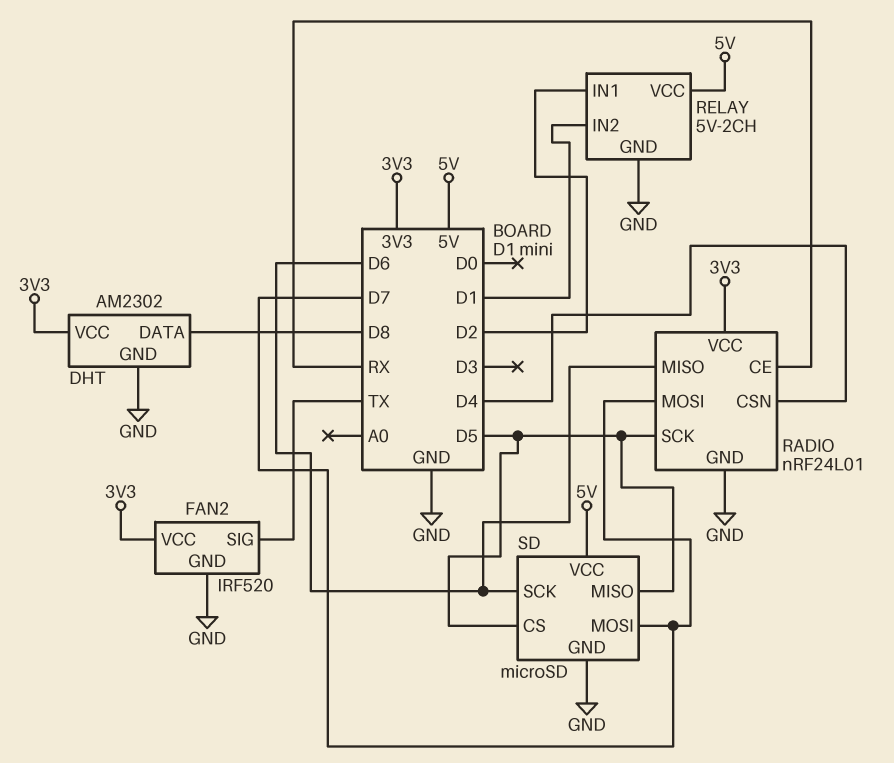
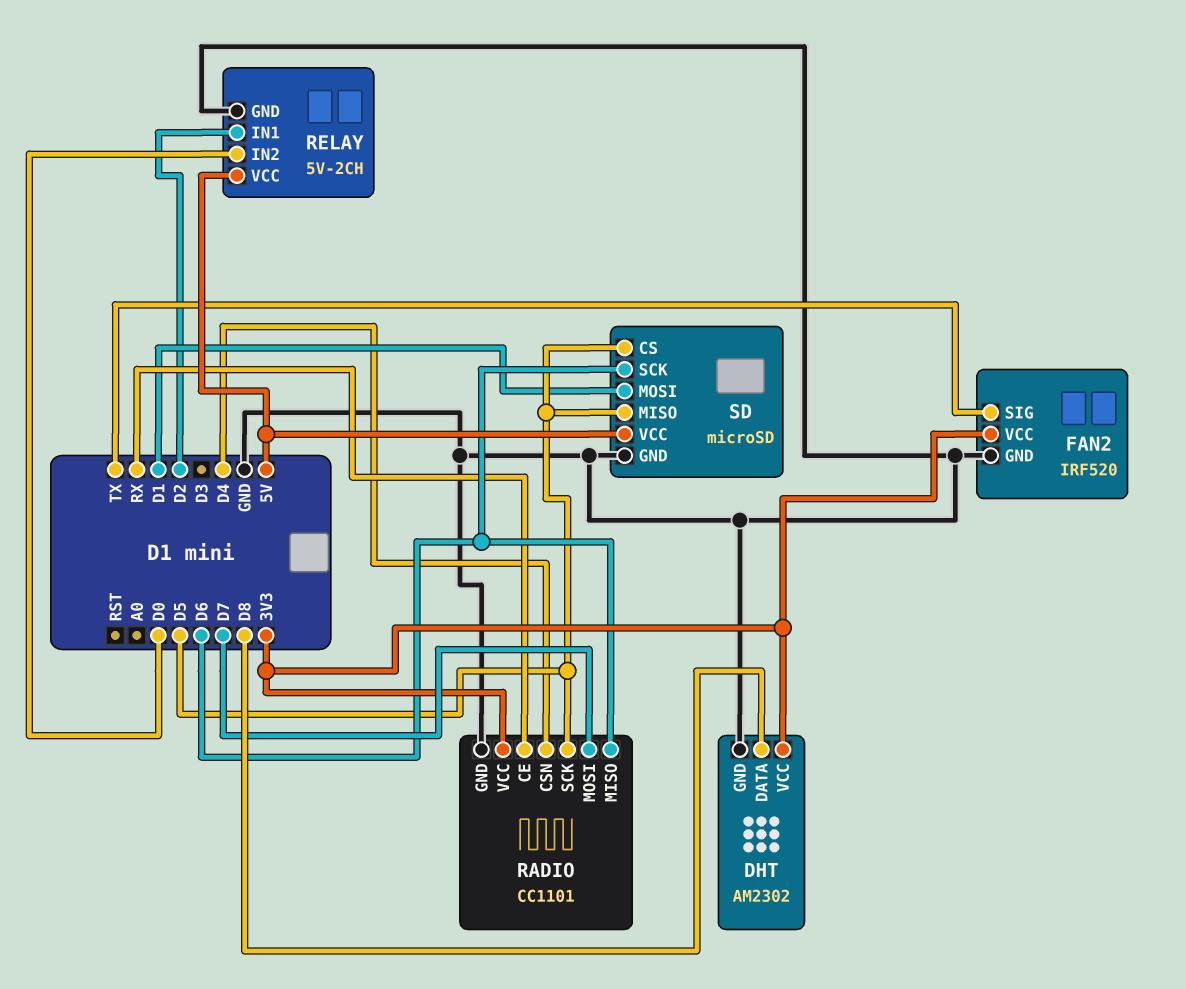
RADIO: nRF24L01 -> CC1101
RELAY pin IN2: D1 -> D0
SD pin MOSI: D7 -> D1

